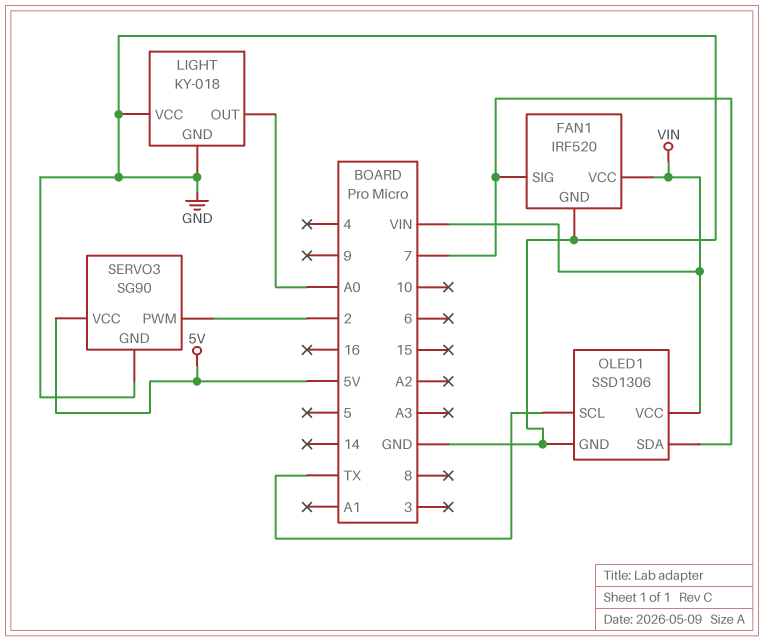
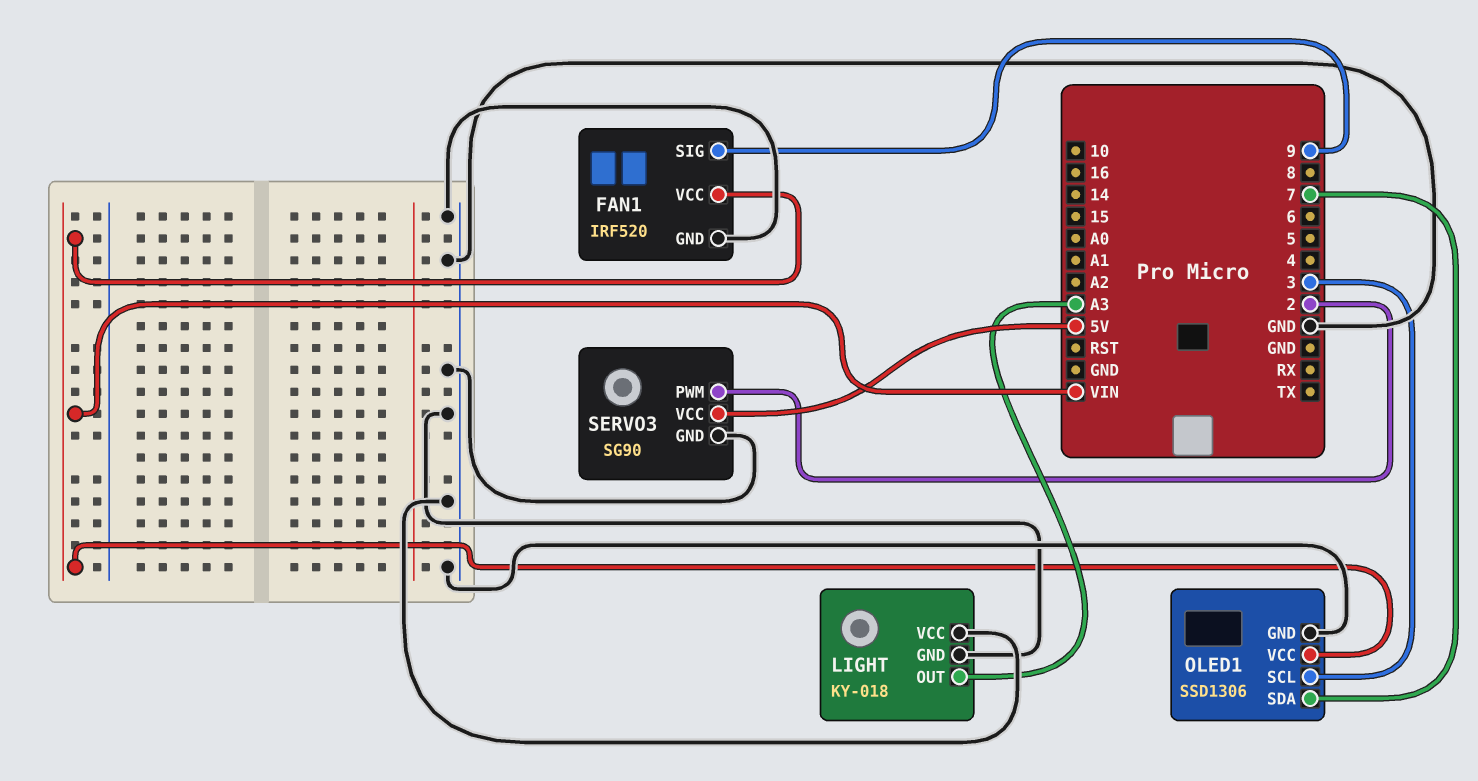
FAN1 pin SIG: 7 -> 9
LIGHT pin OUT: A0 -> A3
OLED1 pin SCL: TX -> 3

